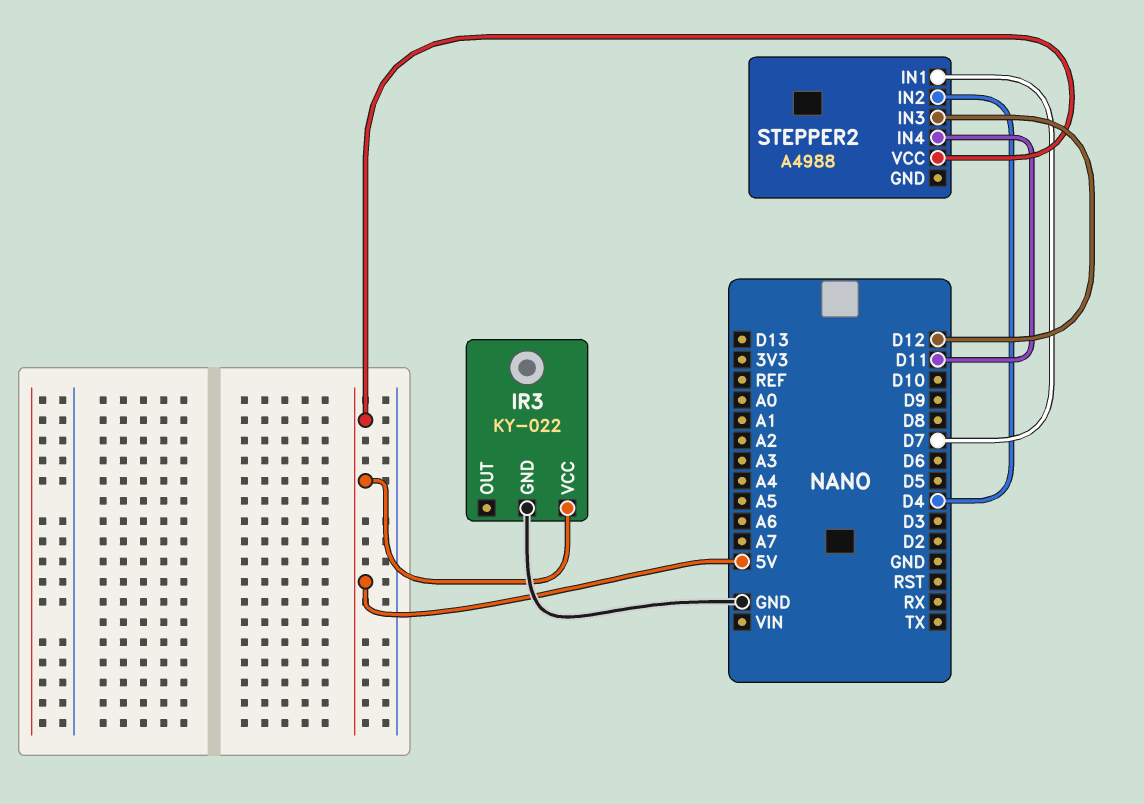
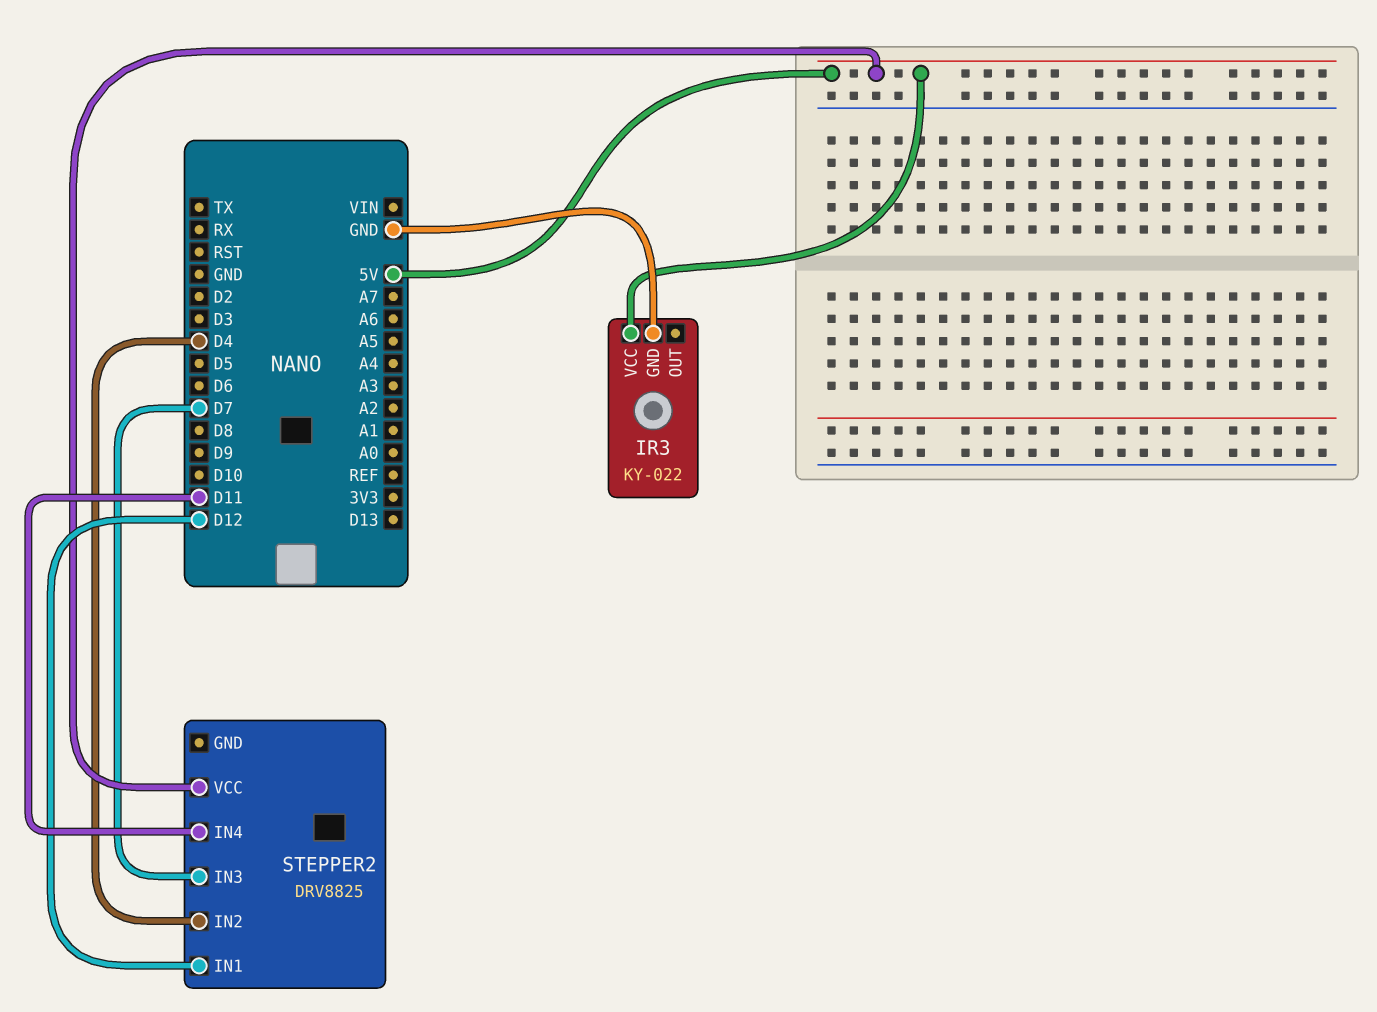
STEPPER2: A4988 -> DRV8825
STEPPER2 pin IN1: D7 -> D12
STEPPER2 pin IN3: D12 -> D7

